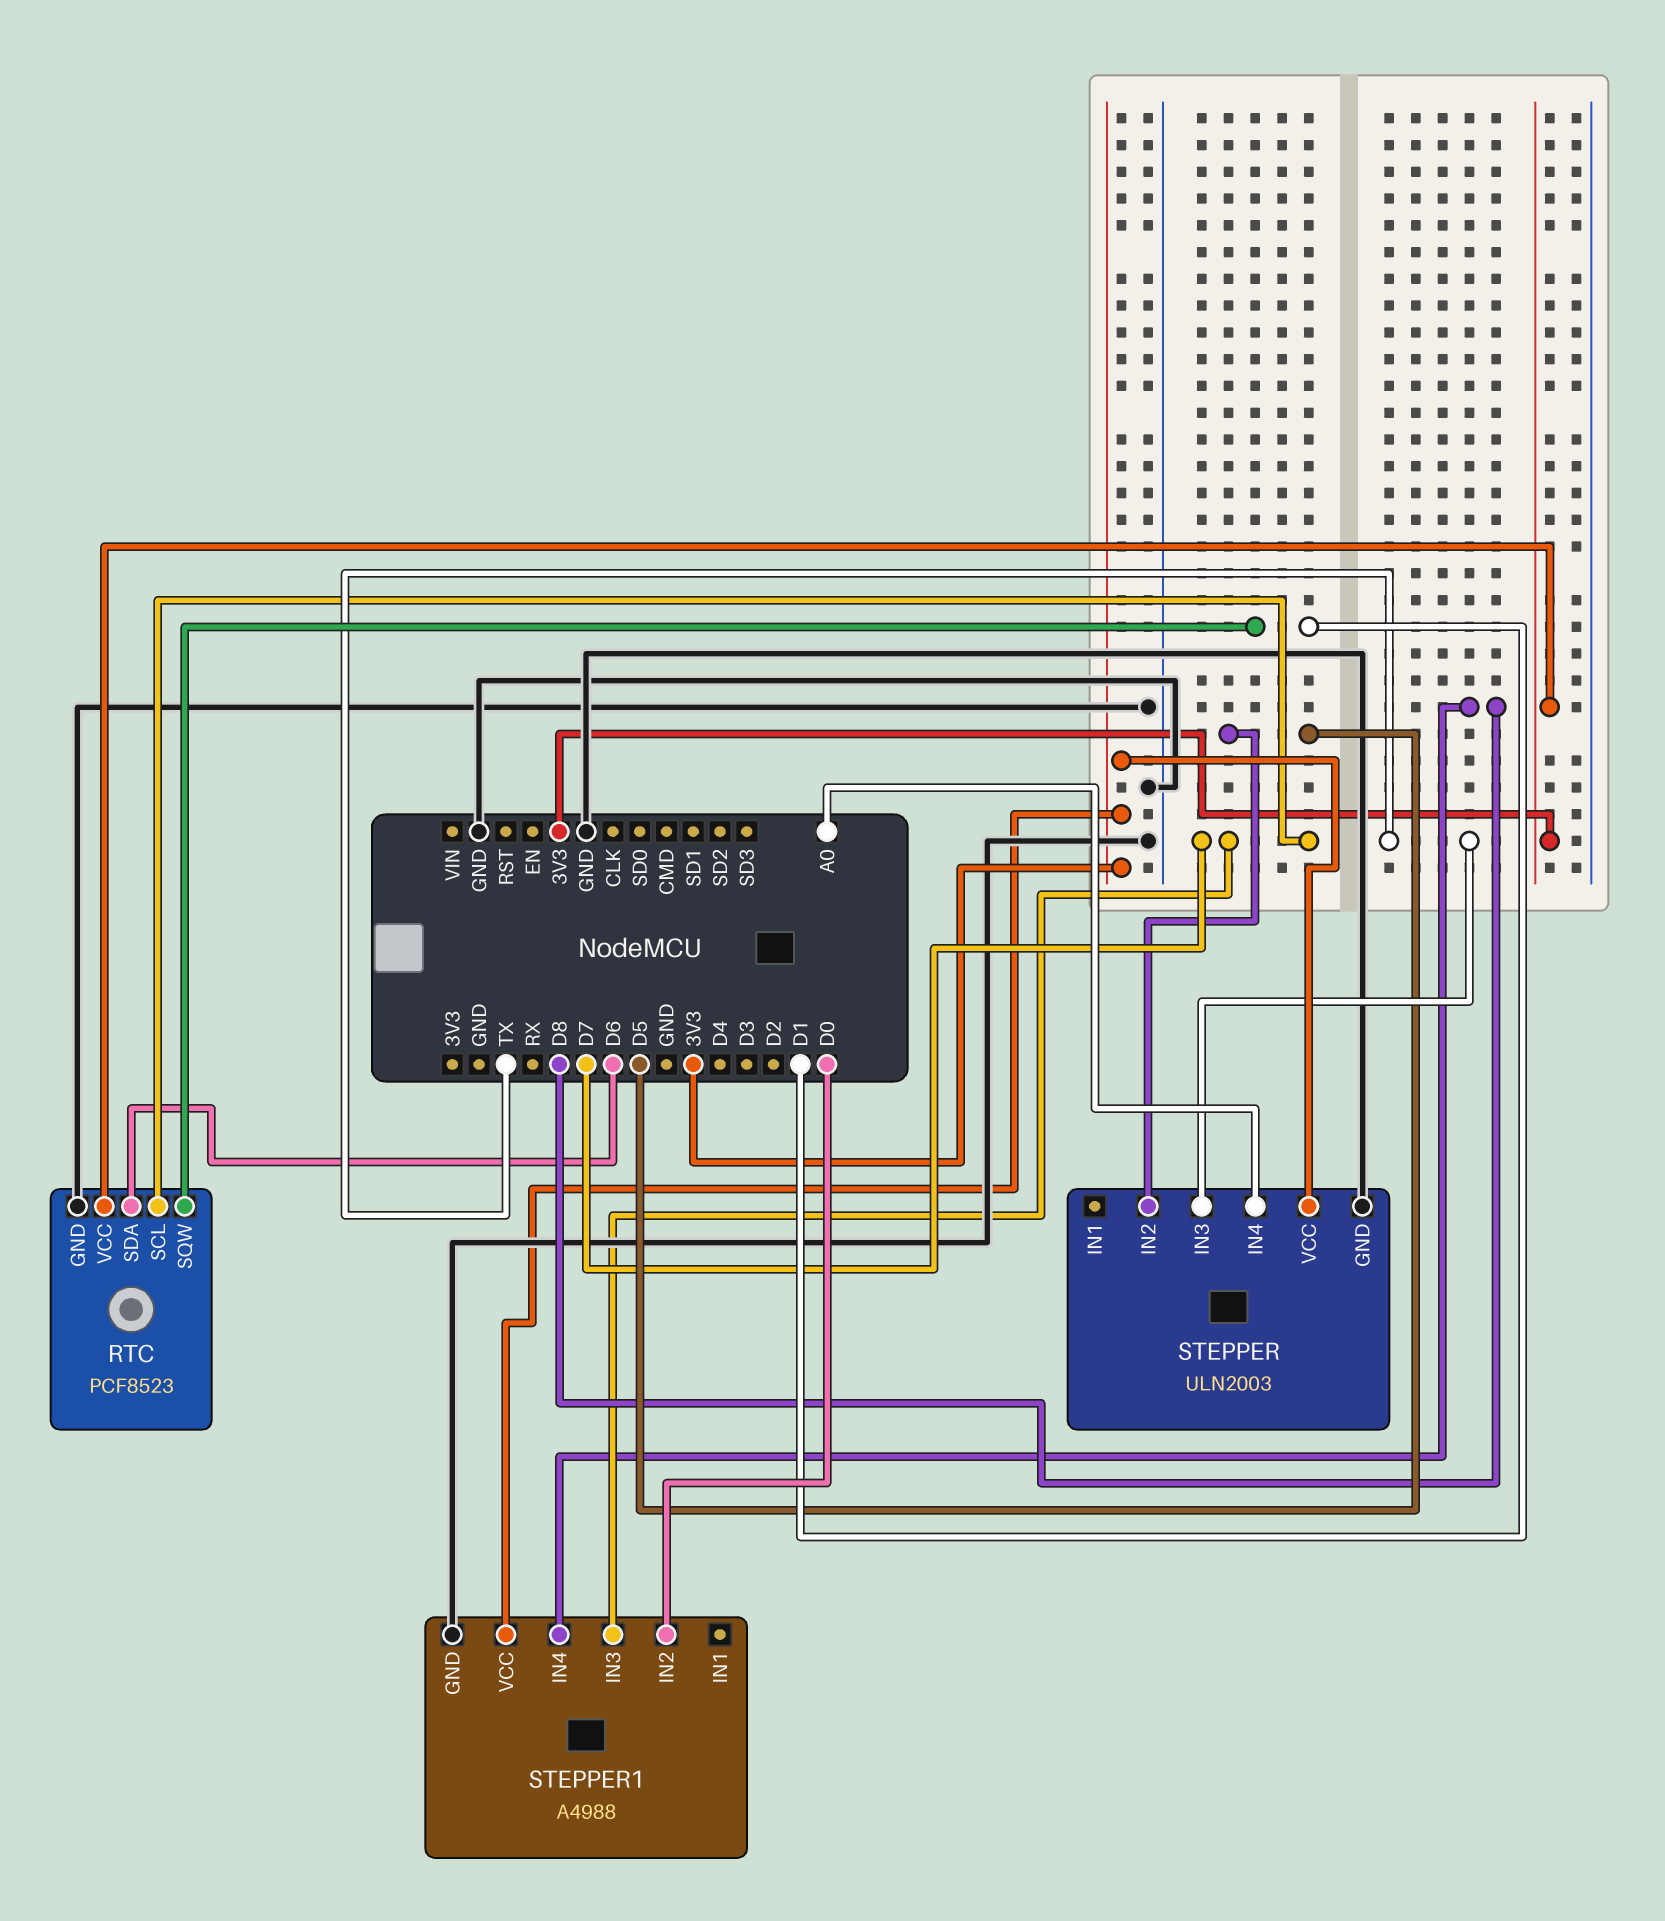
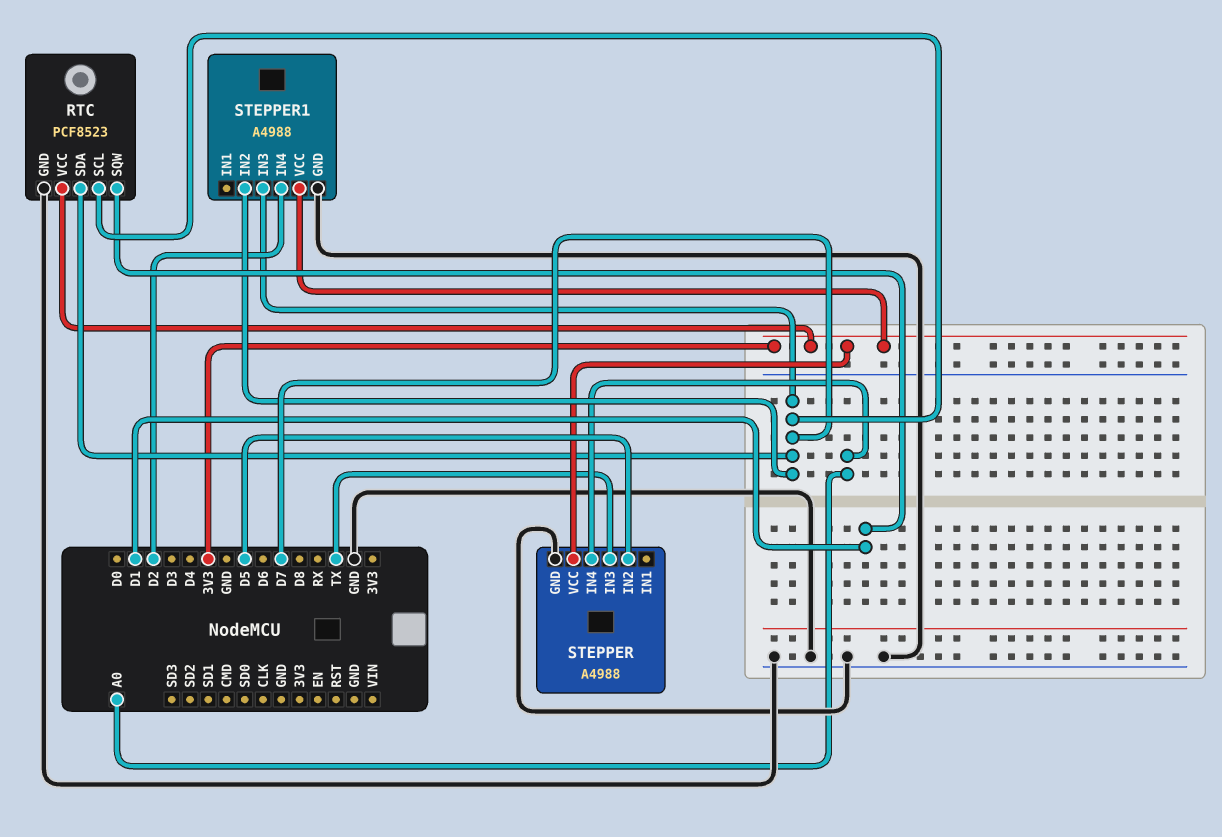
RTC pin SDA: D6 -> D7
STEPPER: ULN2003 -> A4988
STEPPER1 pin IN2: D0 -> D7
STEPPER1 pin IN4: D8 -> D2

